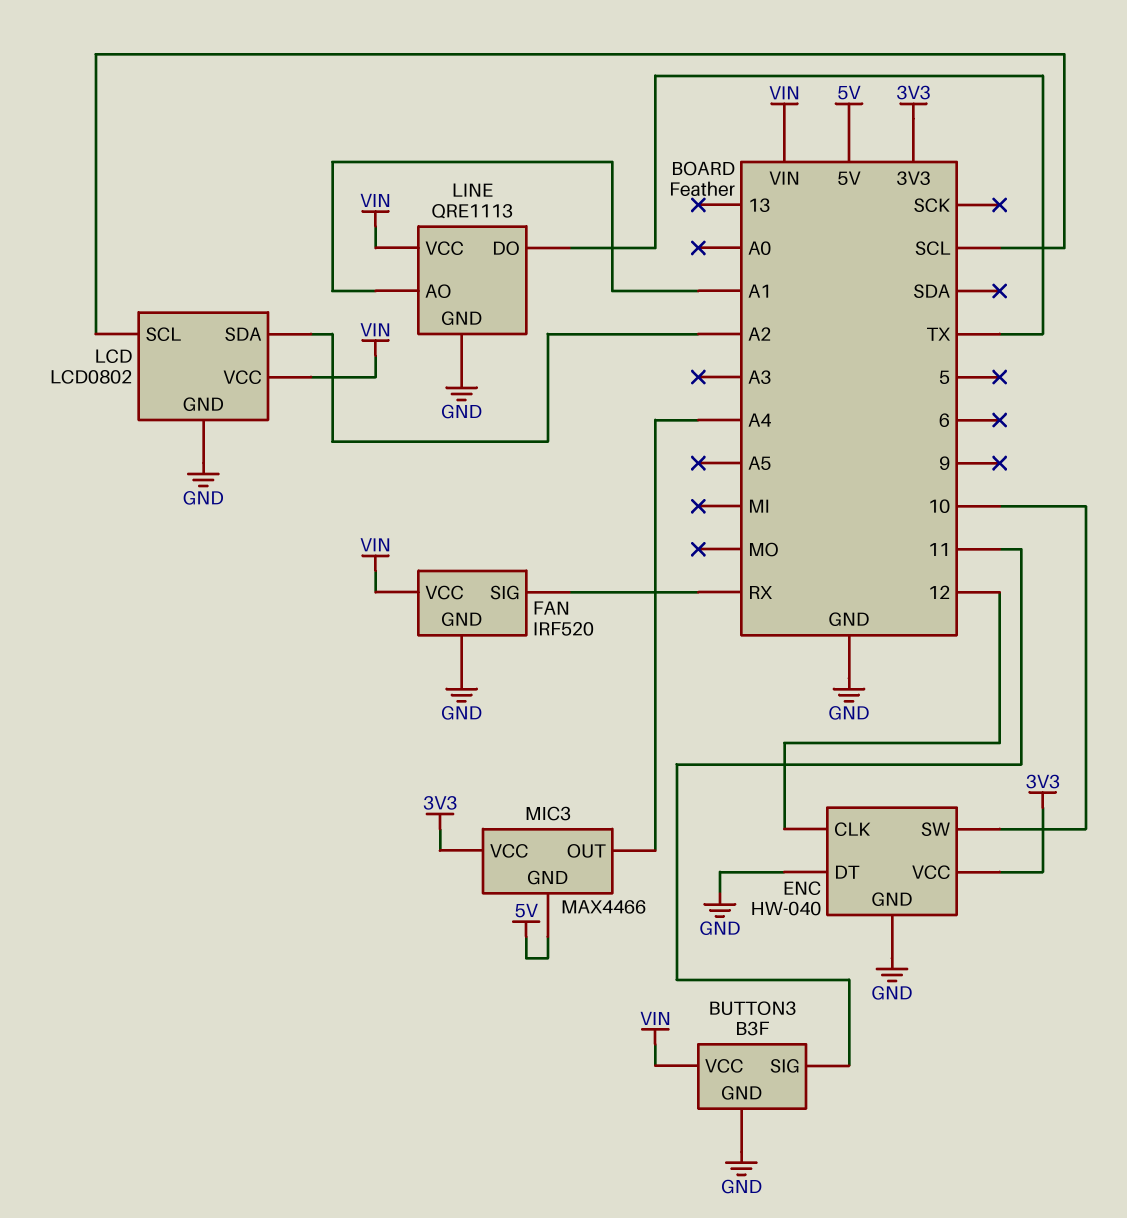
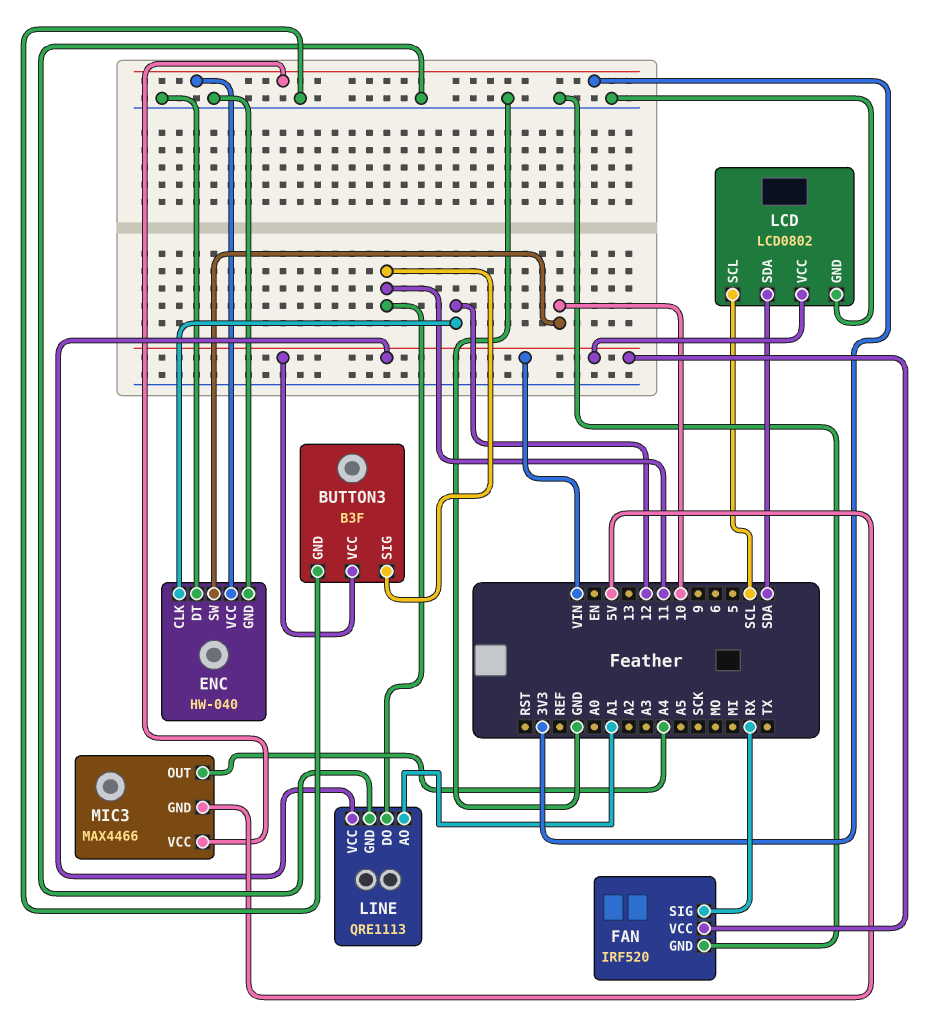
LCD pin SDA: A2 -> SDA
LINE pin DO: TX -> 11

